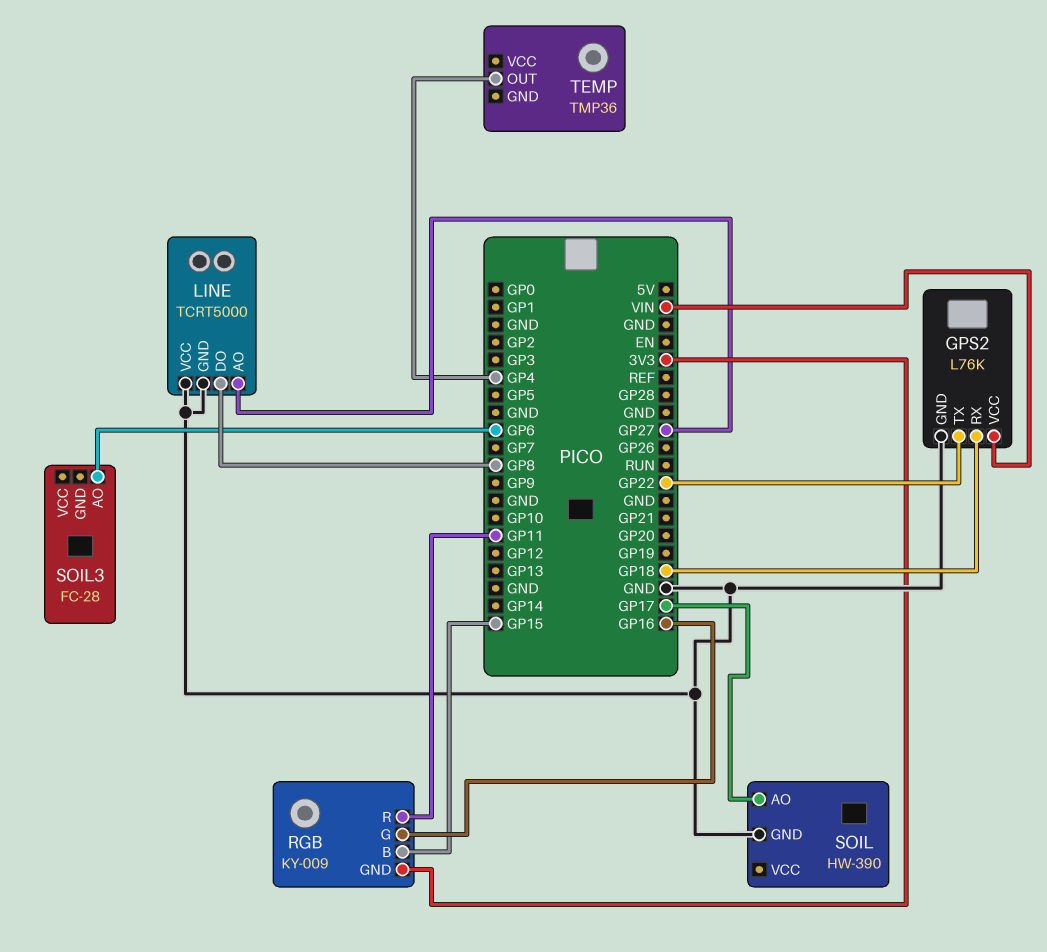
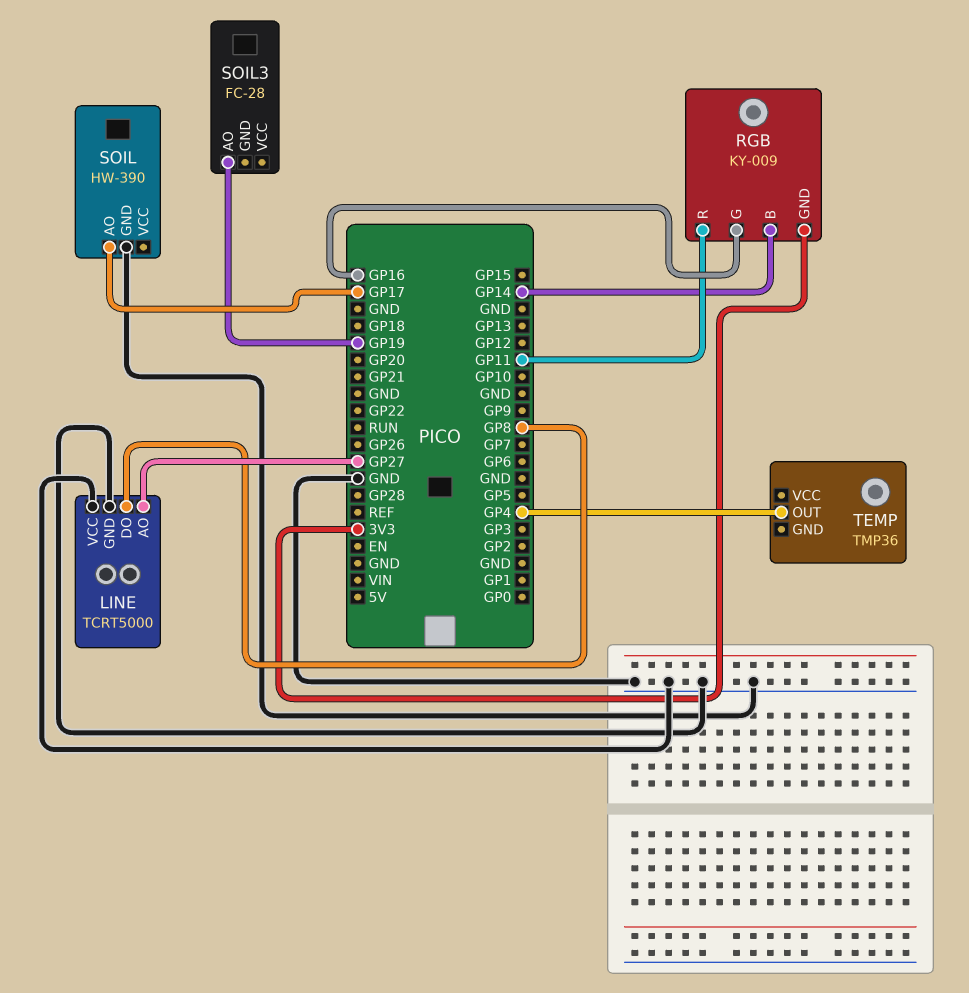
GPS2: L76K -> none
GPS2 pin GND: GND -> none
GPS2 pin RX: GP18 -> none
GPS2 pin TX: GP22 -> none
GPS2 pin VCC: VIN -> none
RGB pin B: GP15 -> GP14
SOIL3 pin AO: GP6 -> GP19

